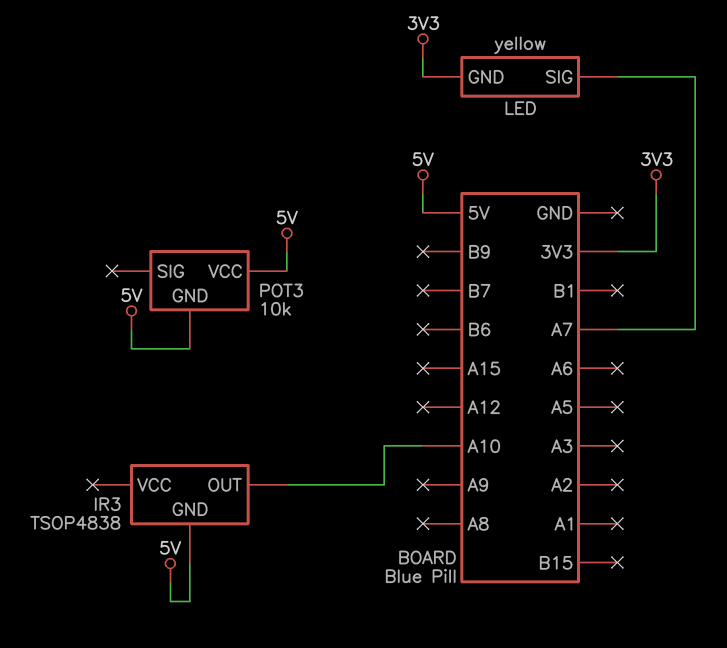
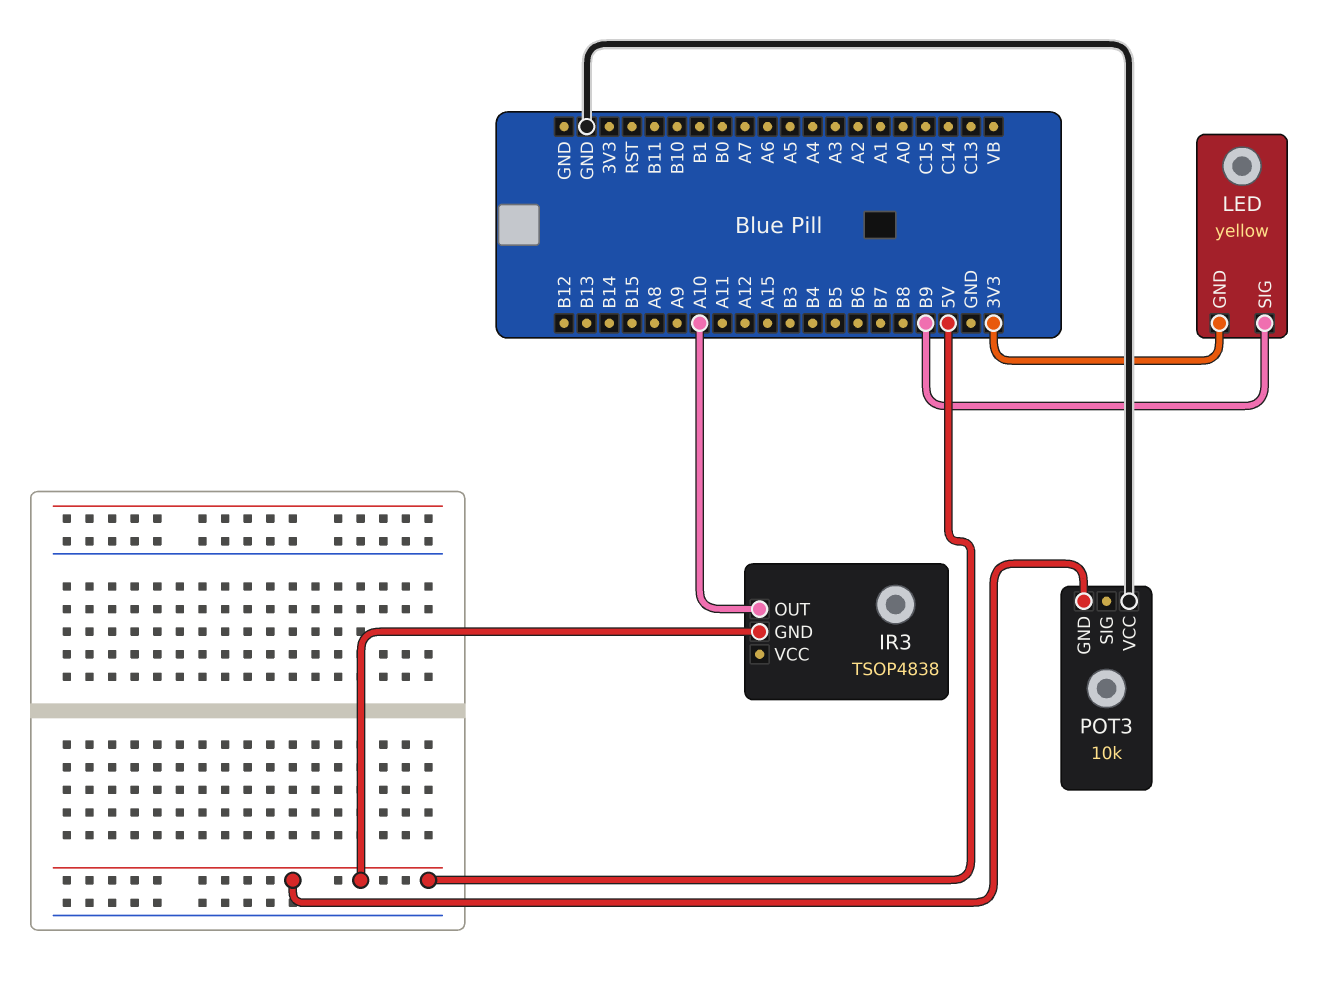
LED pin SIG: A7 -> B9
POT3 pin VCC: 5V -> GND

